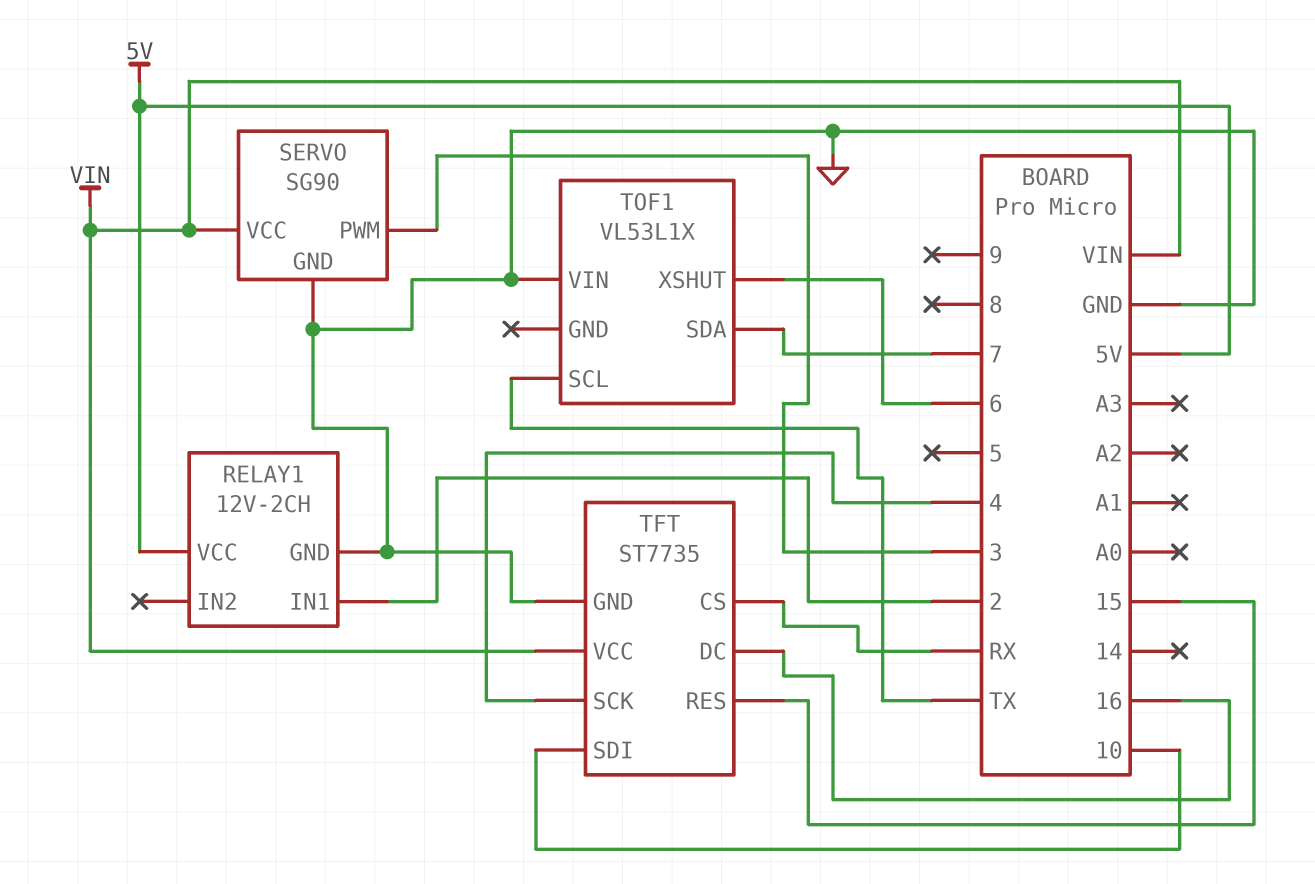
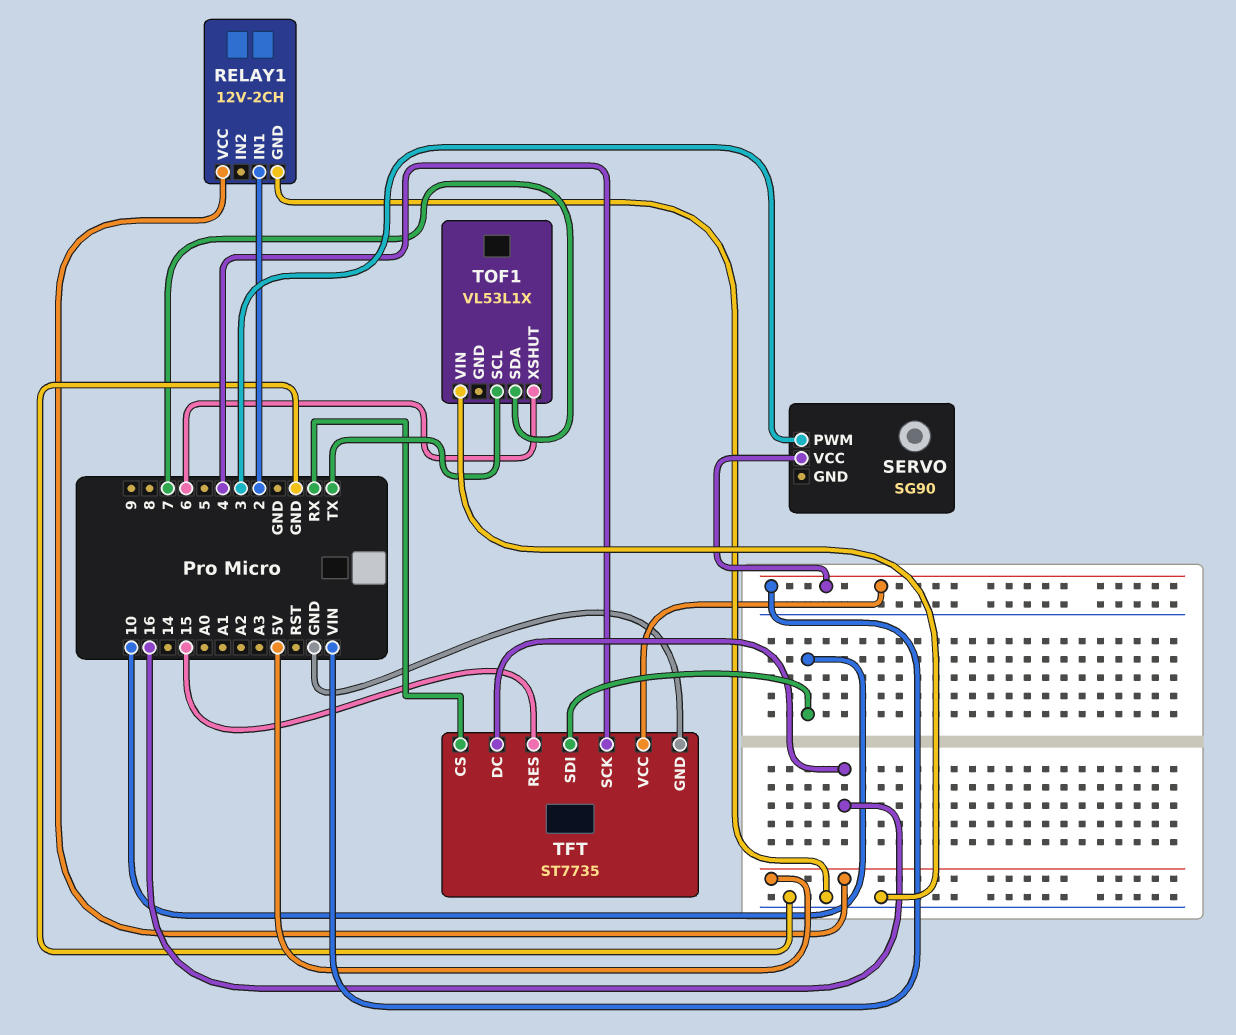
SERVO pin GND: GND -> none

